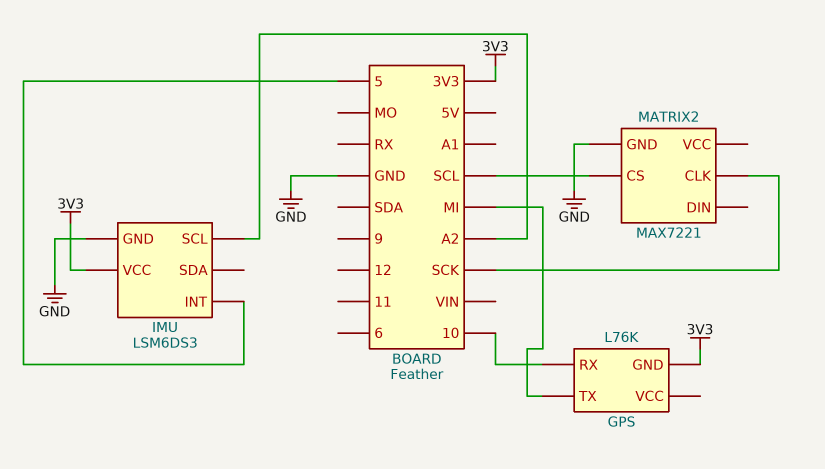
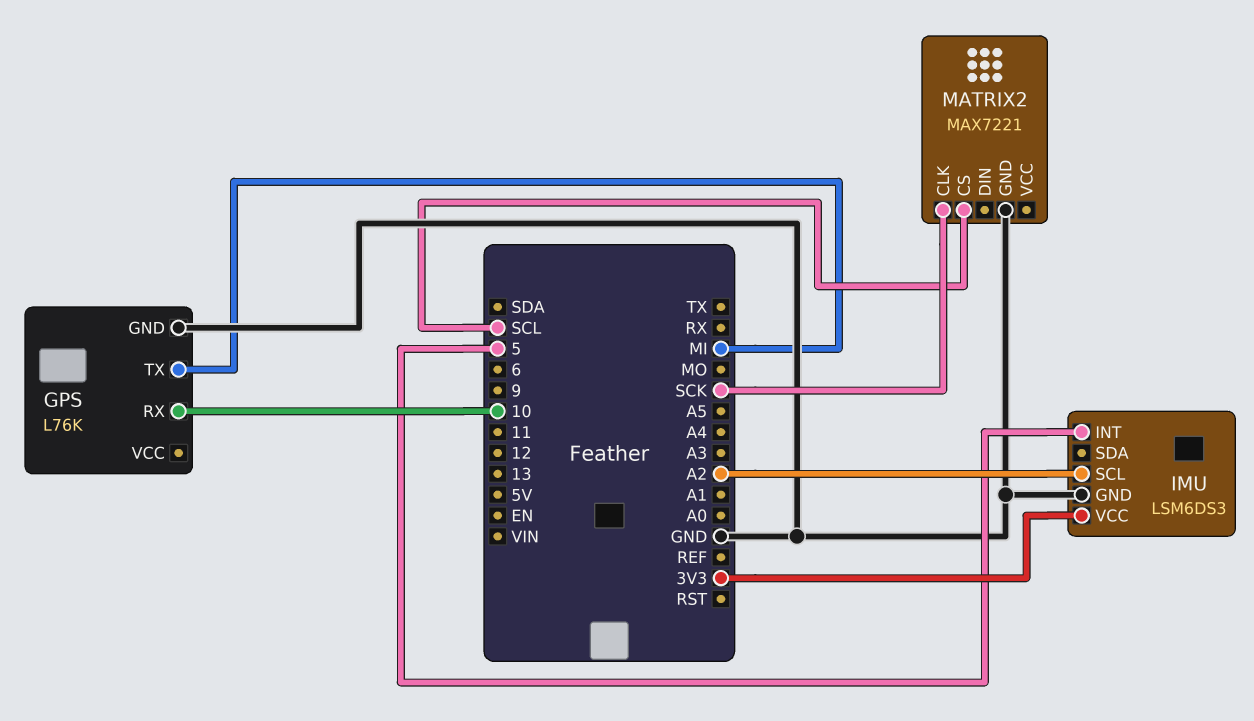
GPS pin GND: 3V3 -> GND

